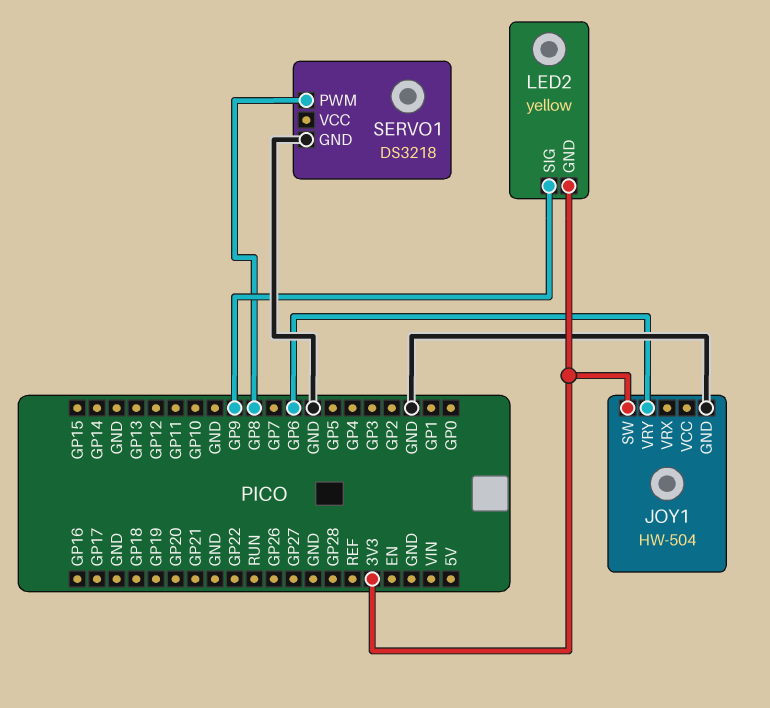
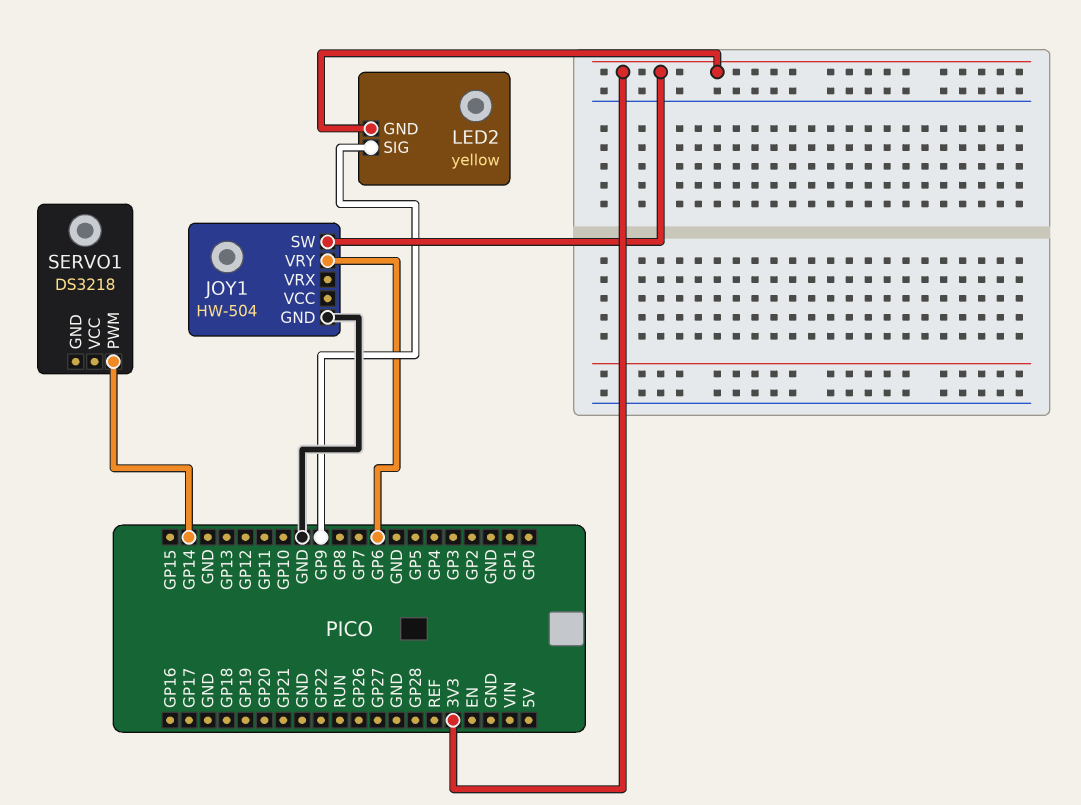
SERVO1 pin GND: GND -> none
SERVO1 pin PWM: GP8 -> GP14

